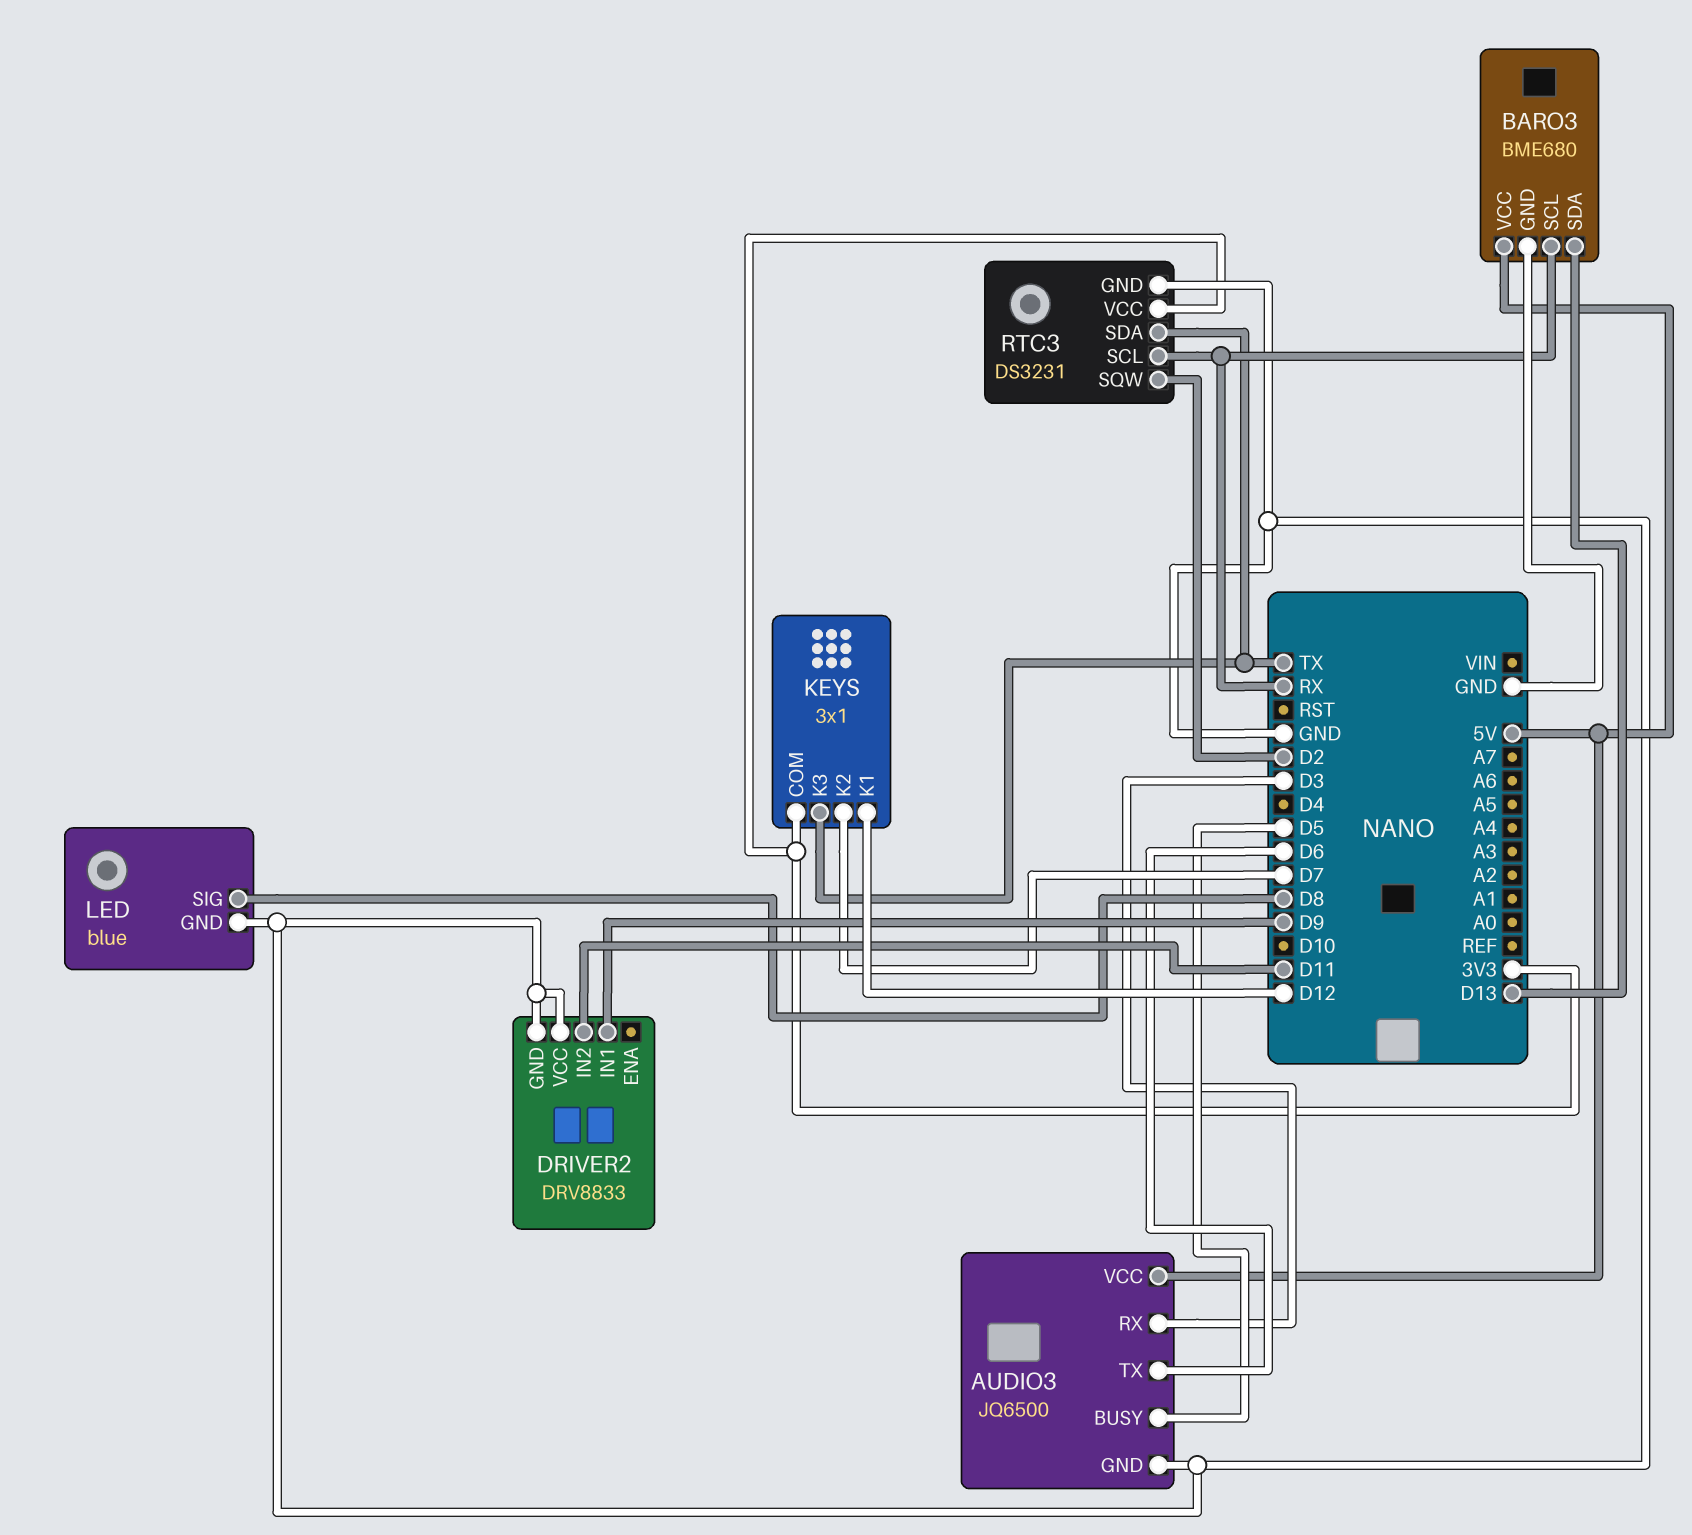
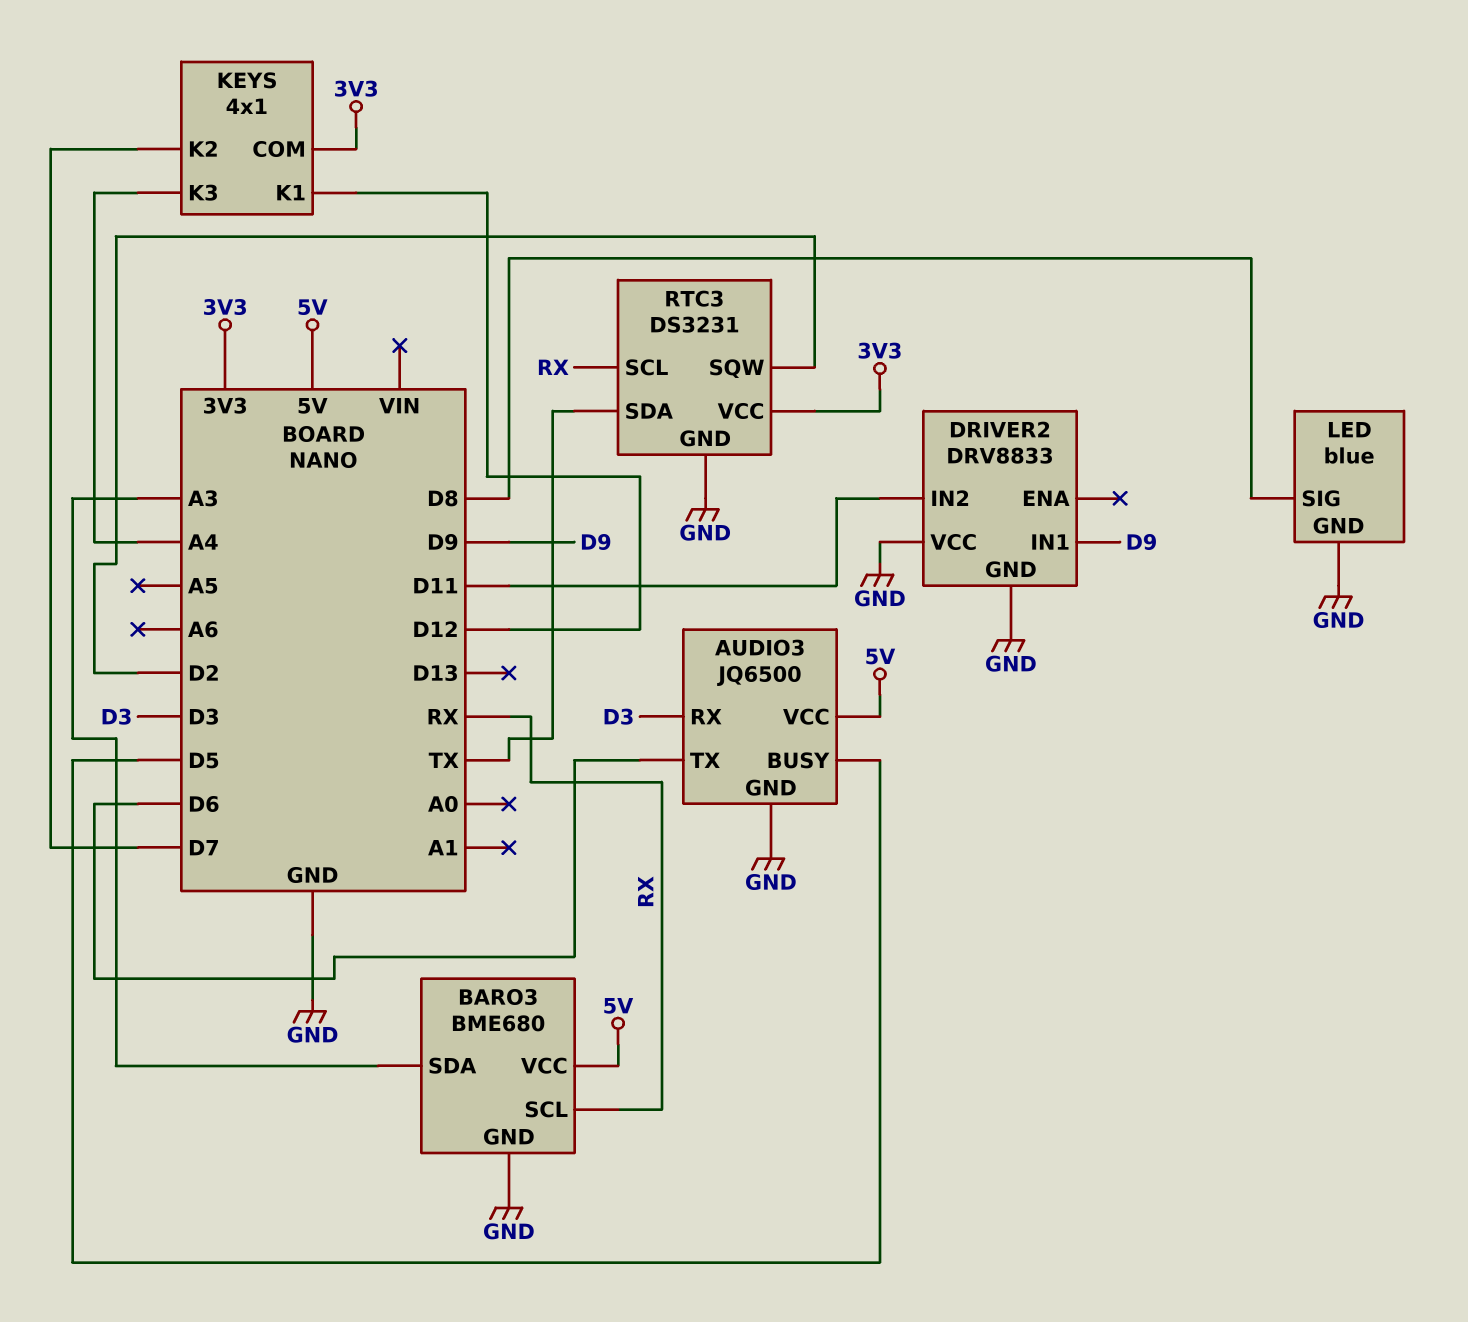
BARO3 pin SDA: D13 -> A3
KEYS: 3x1 -> 4x1
KEYS pin K3: TX -> A4

